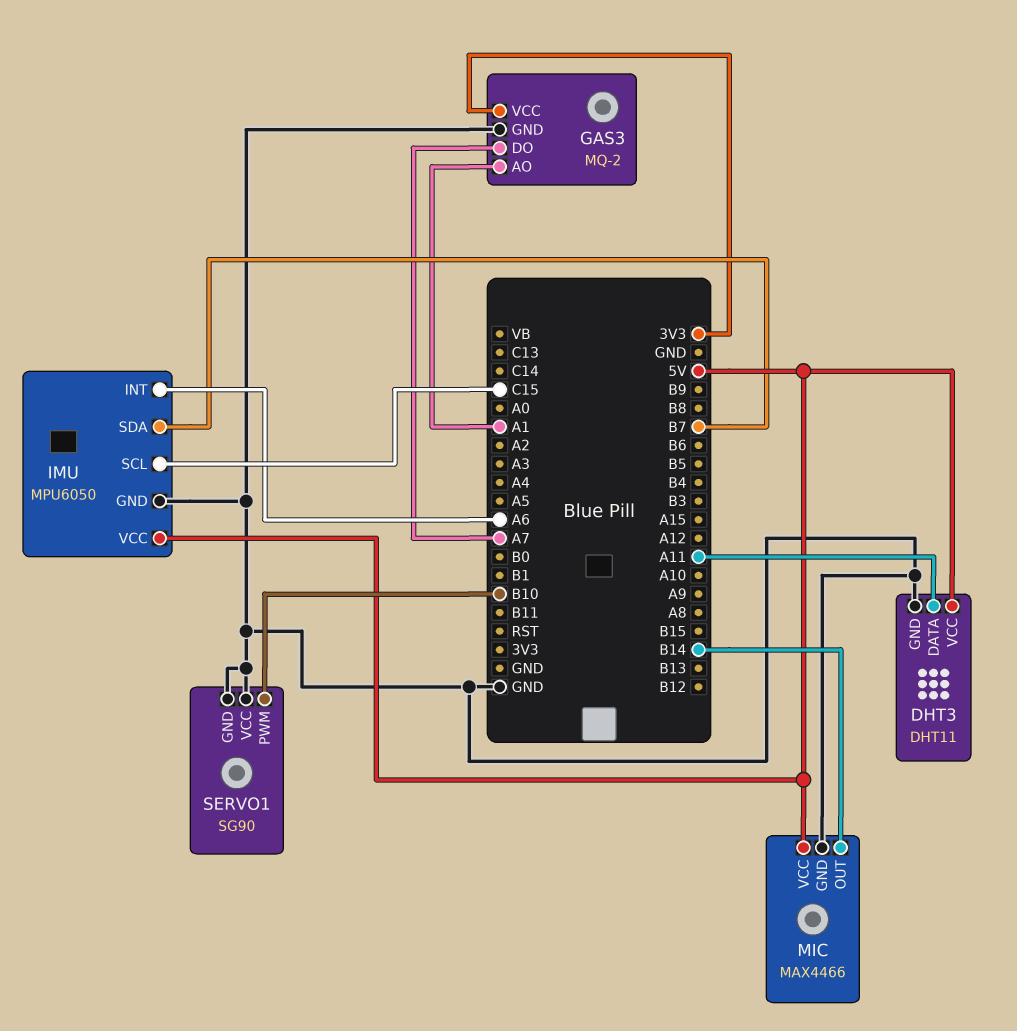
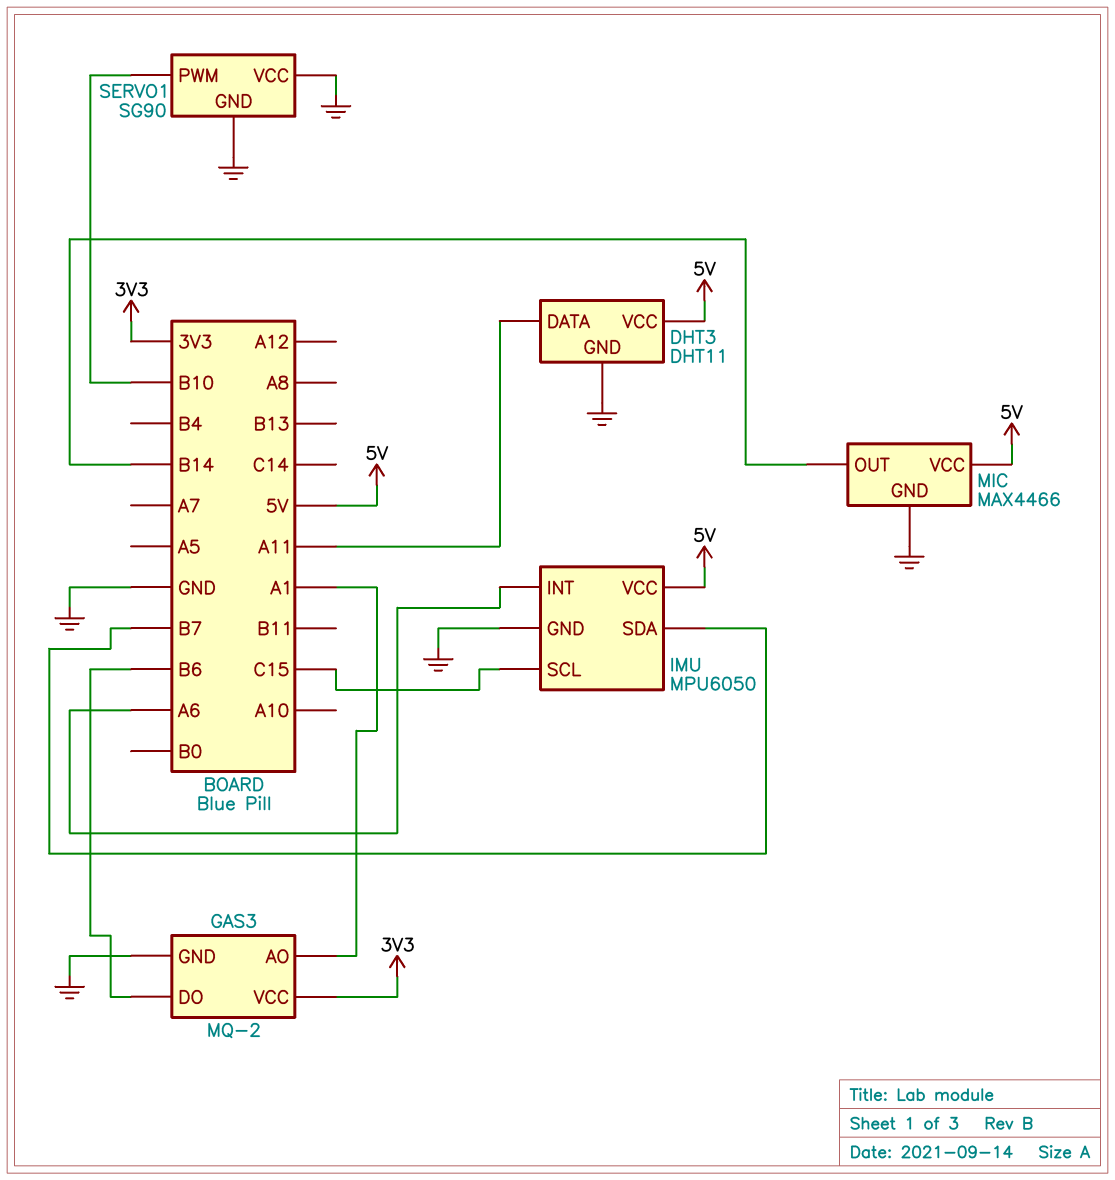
GAS3 pin DO: A7 -> B6

